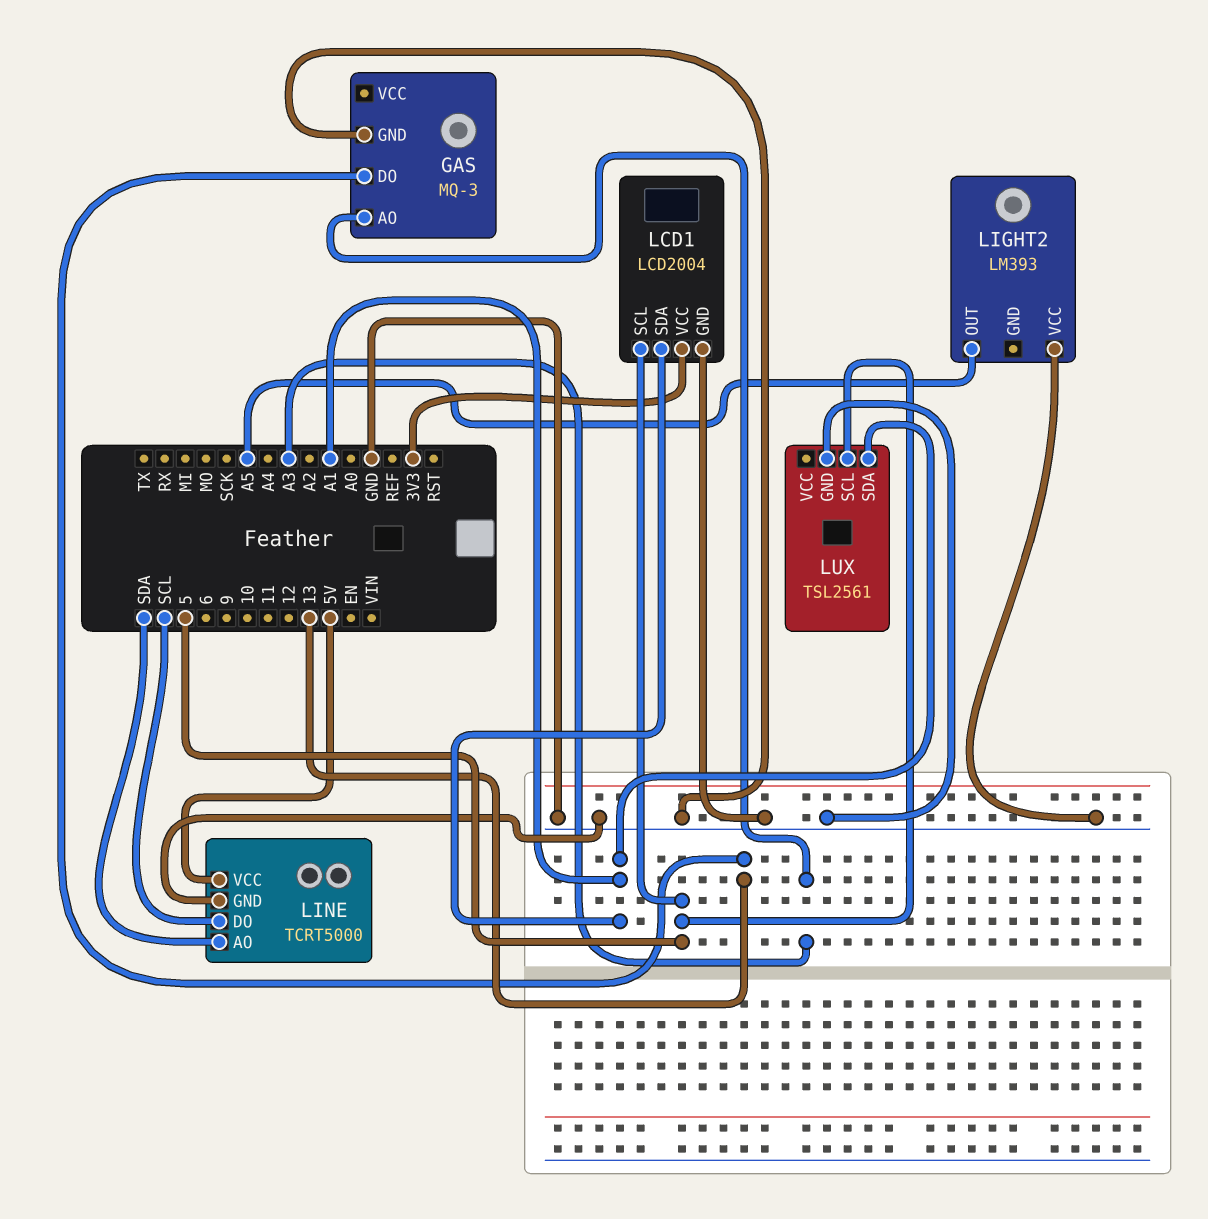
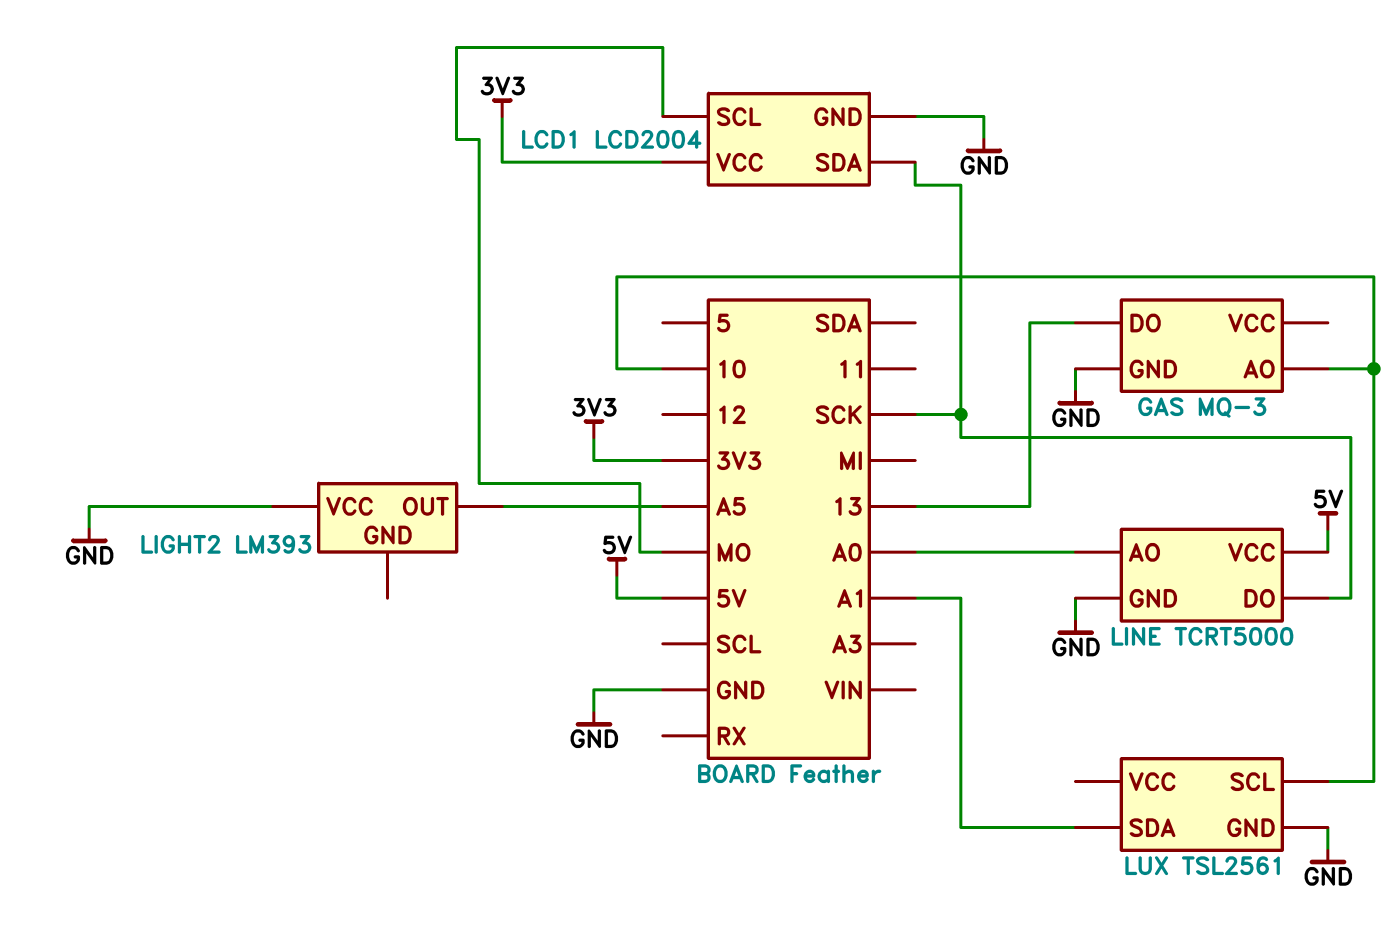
GAS pin AO: A3 -> 10
LCD1 pin SCL: 5 -> MO
LCD1 pin SDA: A1 -> SCK
LINE pin AO: SDA -> A0
LINE pin DO: SCL -> SCK
LUX pin SCL: 5 -> 10

